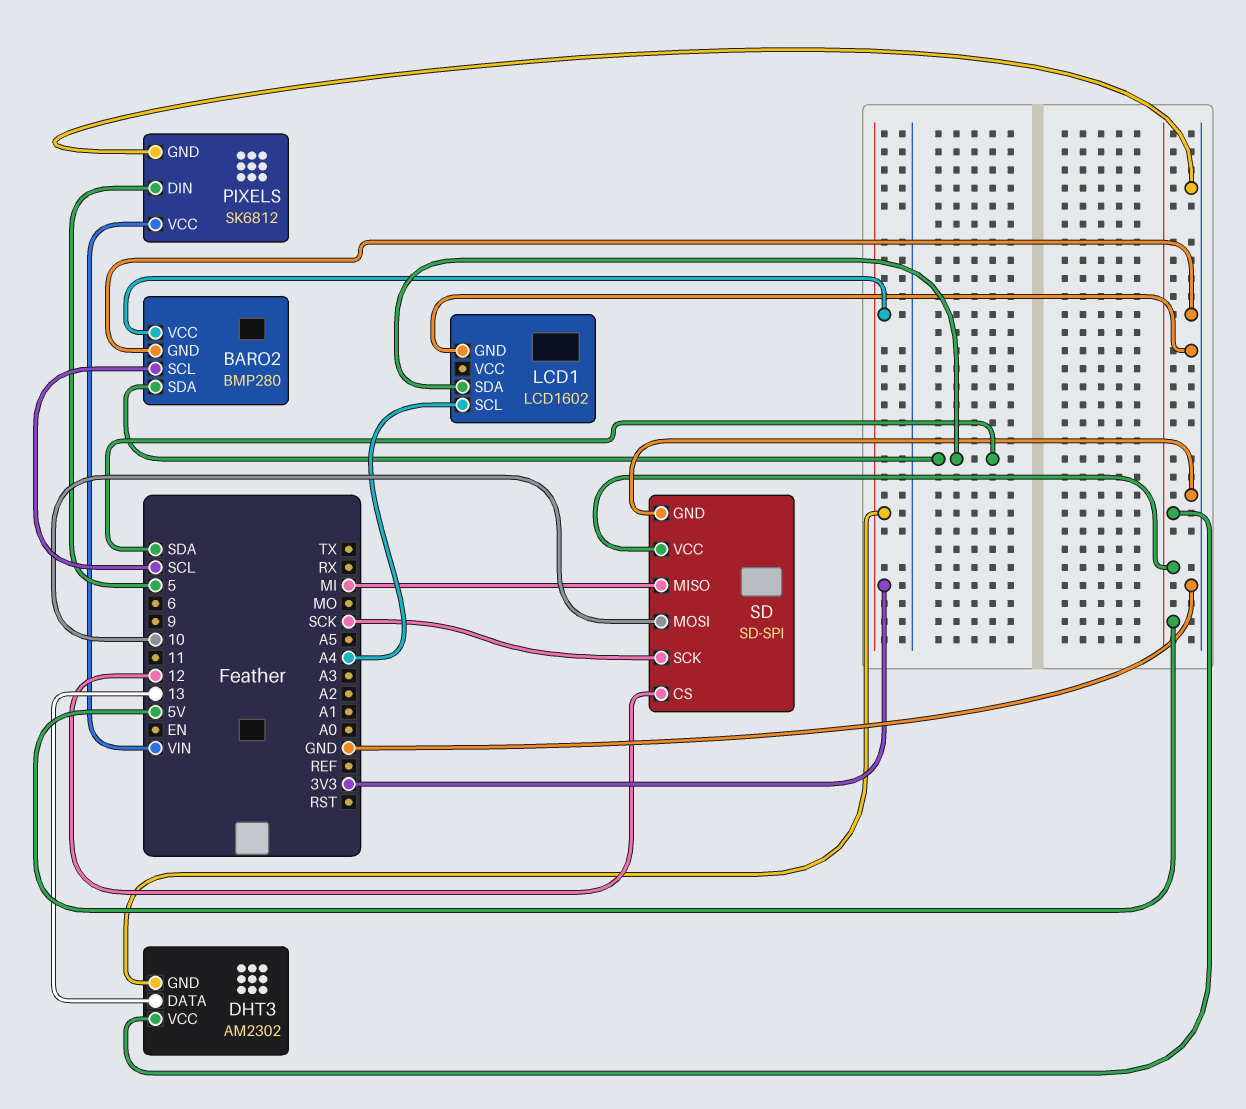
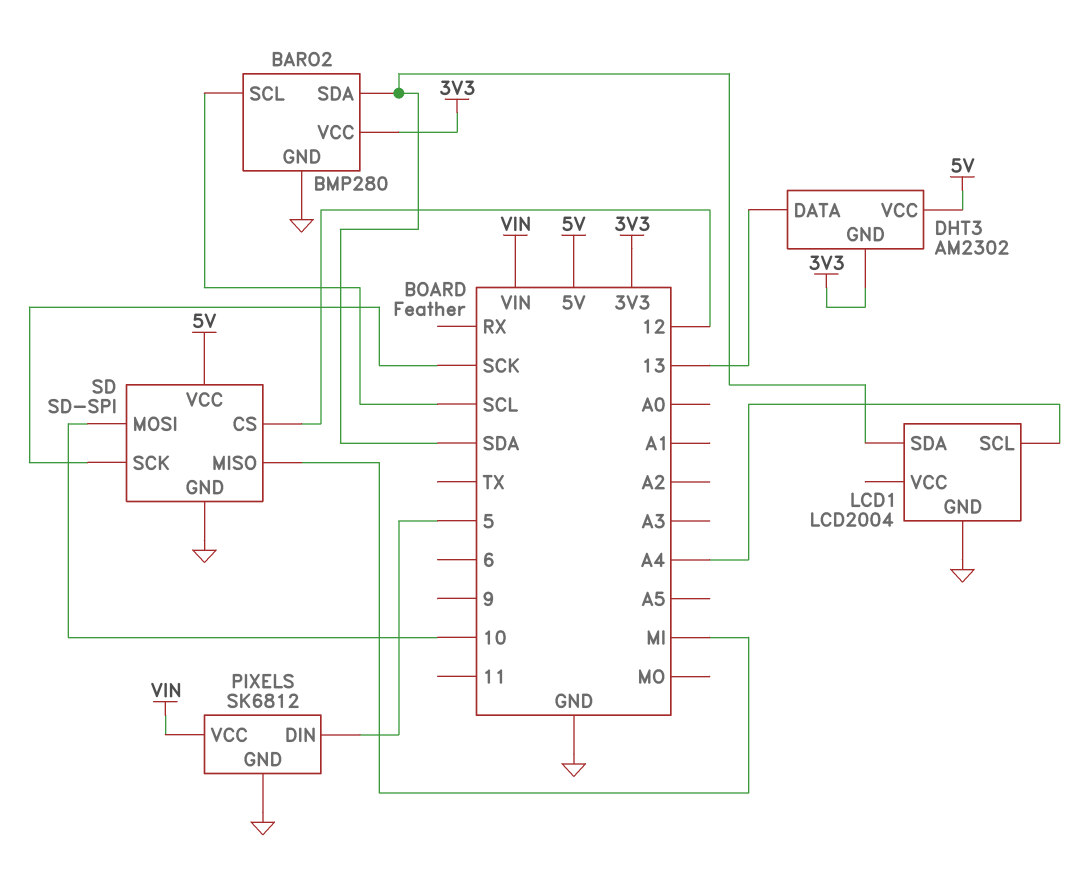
LCD1: LCD1602 -> LCD2004

